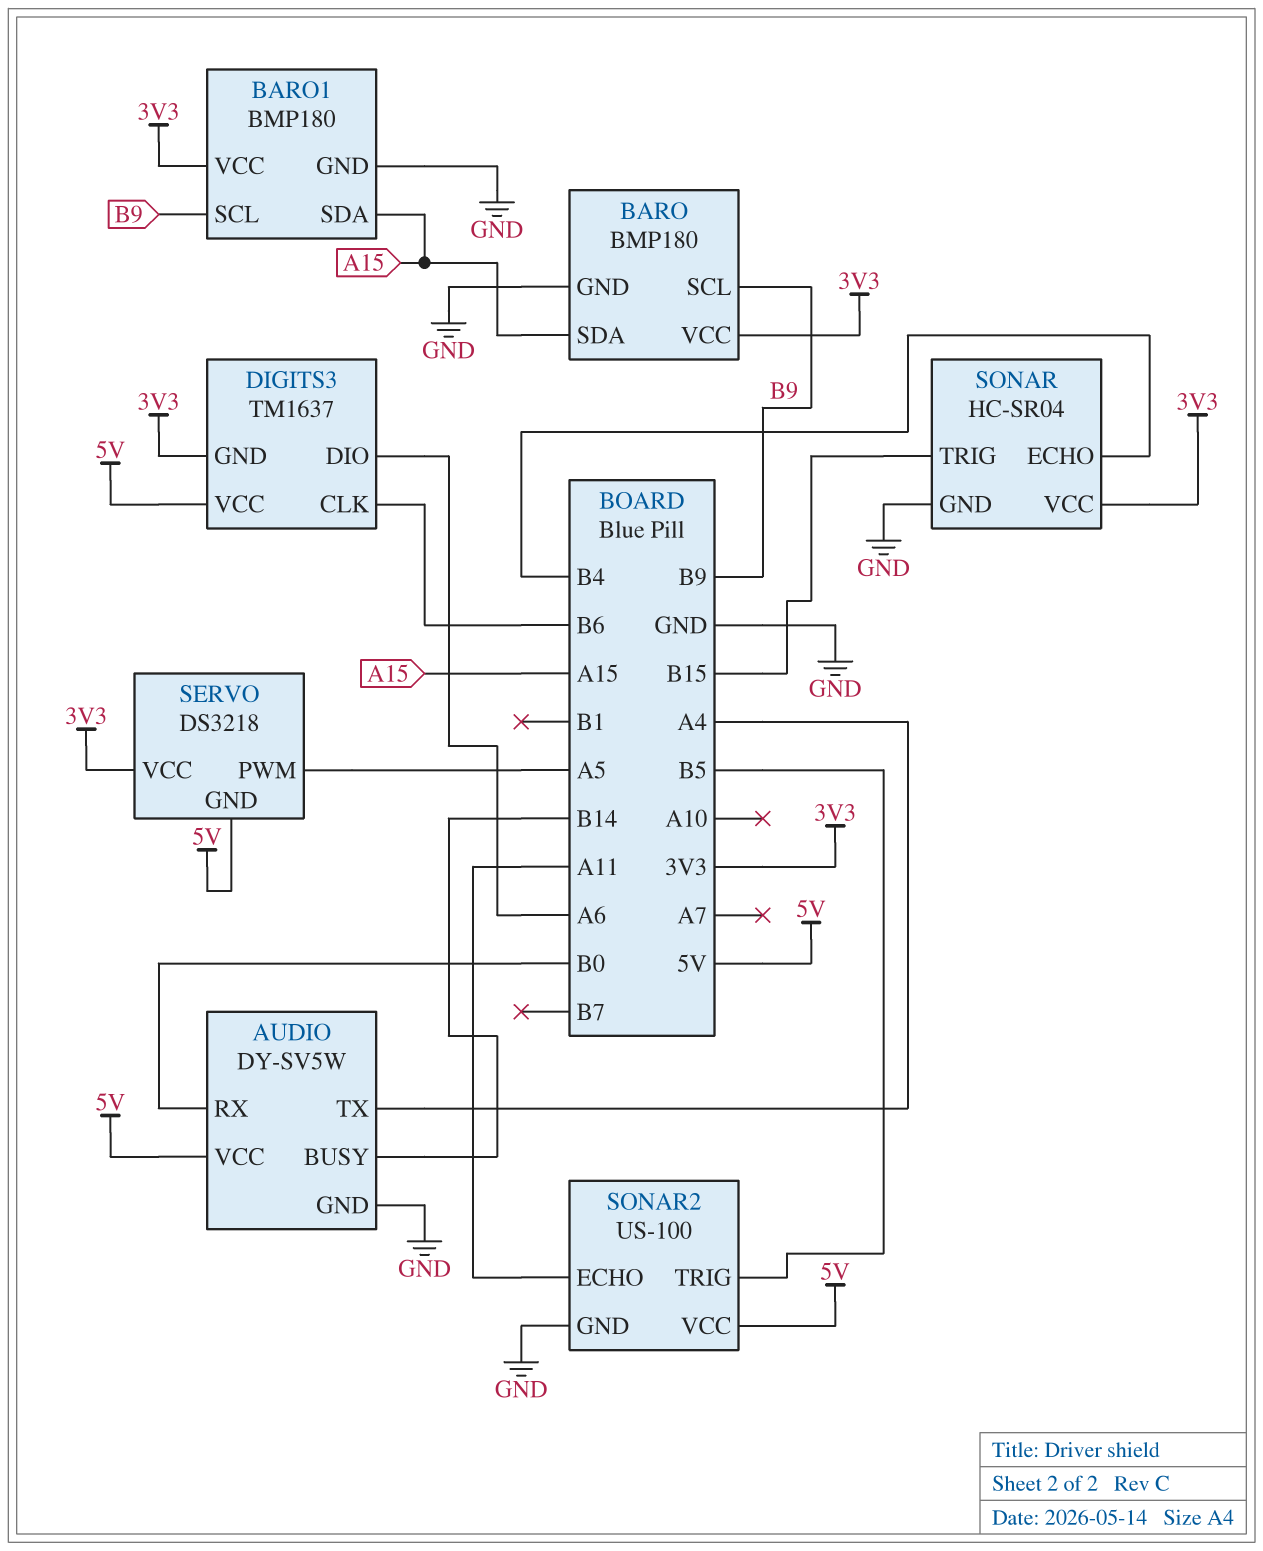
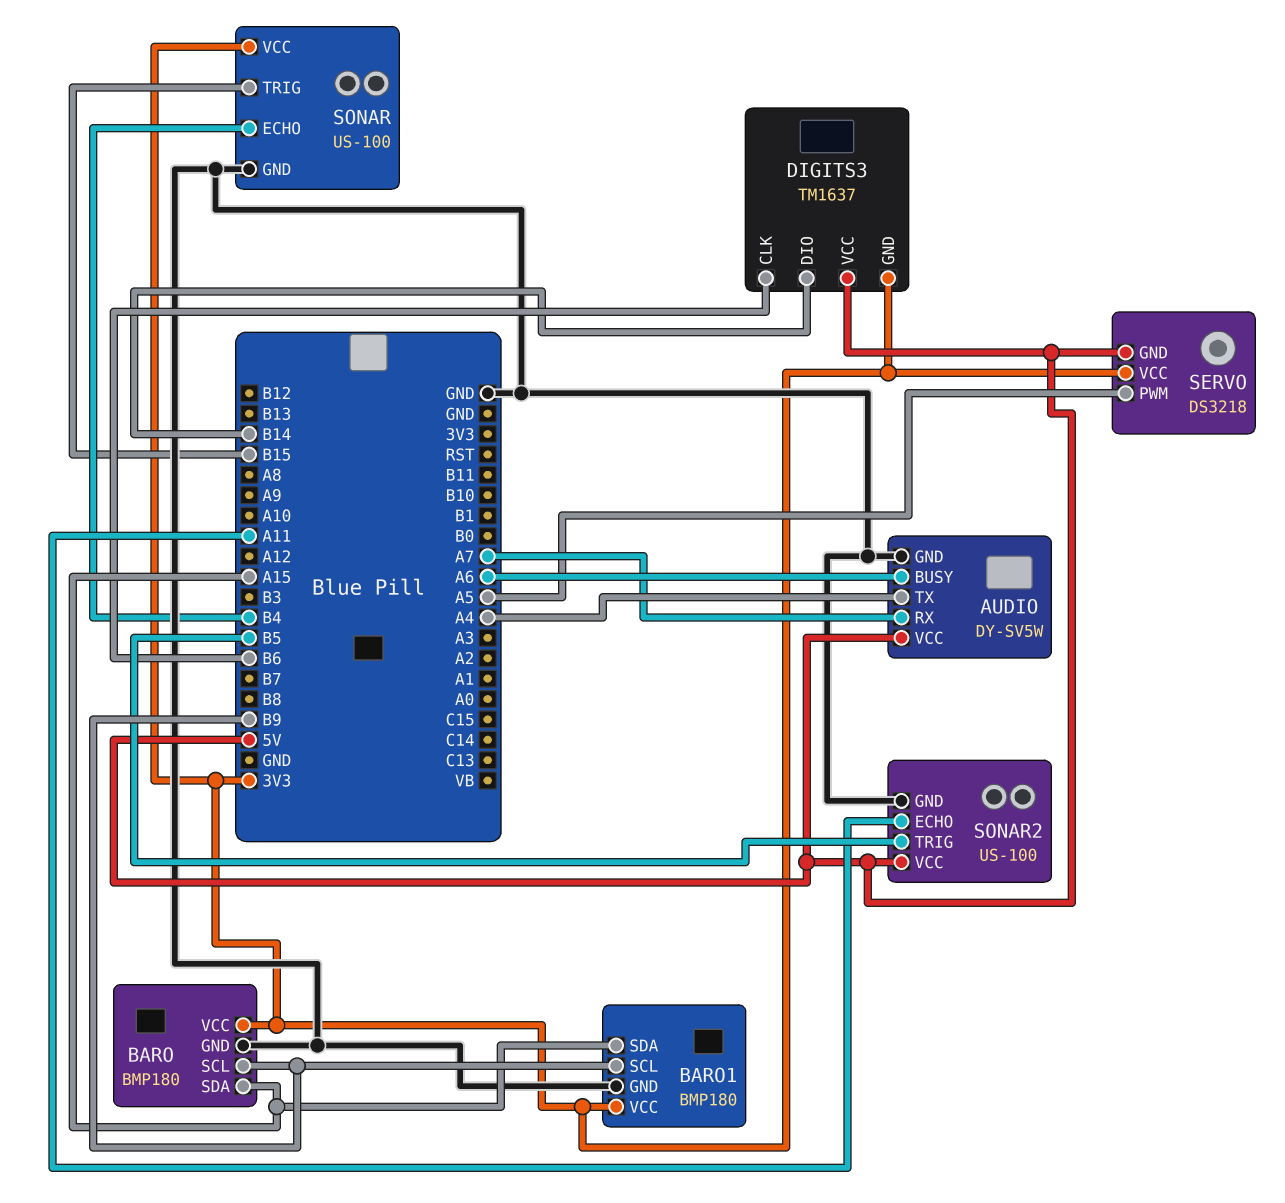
AUDIO pin BUSY: B14 -> A6
AUDIO pin RX: B0 -> A7
DIGITS3 pin DIO: A6 -> B14
SONAR: HC-SR04 -> US-100

